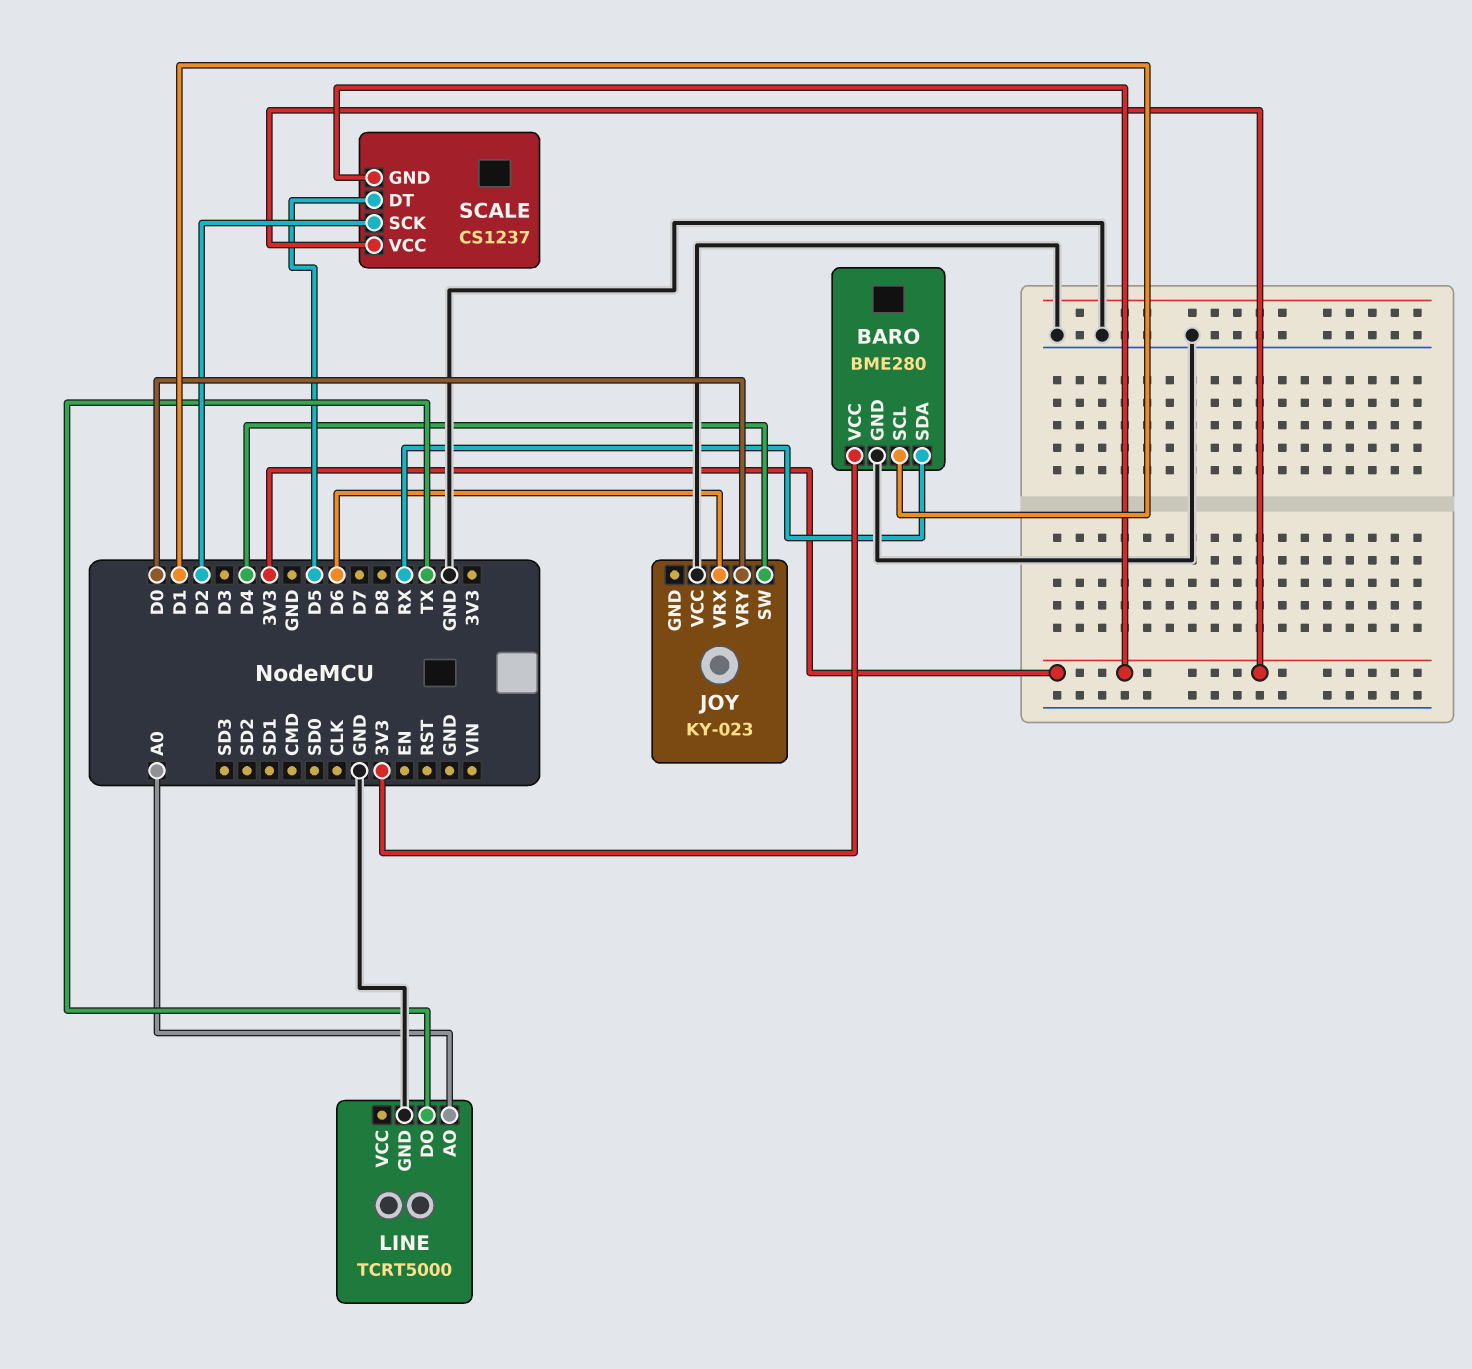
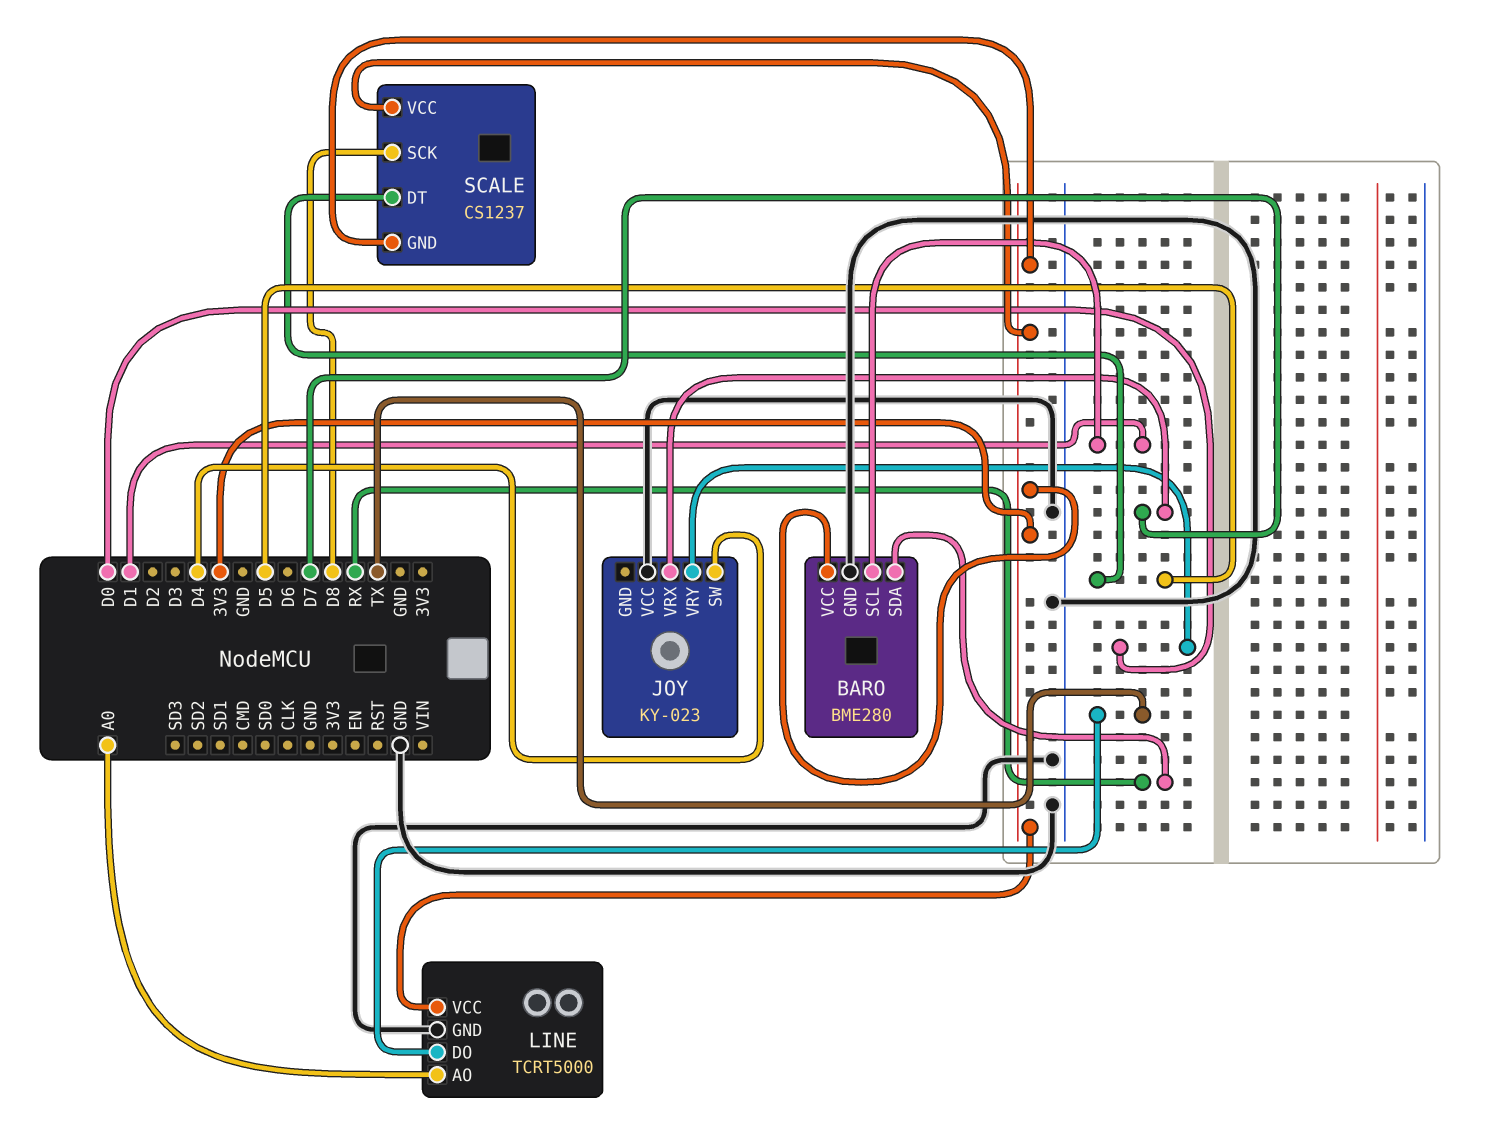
JOY pin VRX: D6 -> D7
LINE pin VCC: none -> 3V3
SCALE pin SCK: D2 -> D8

